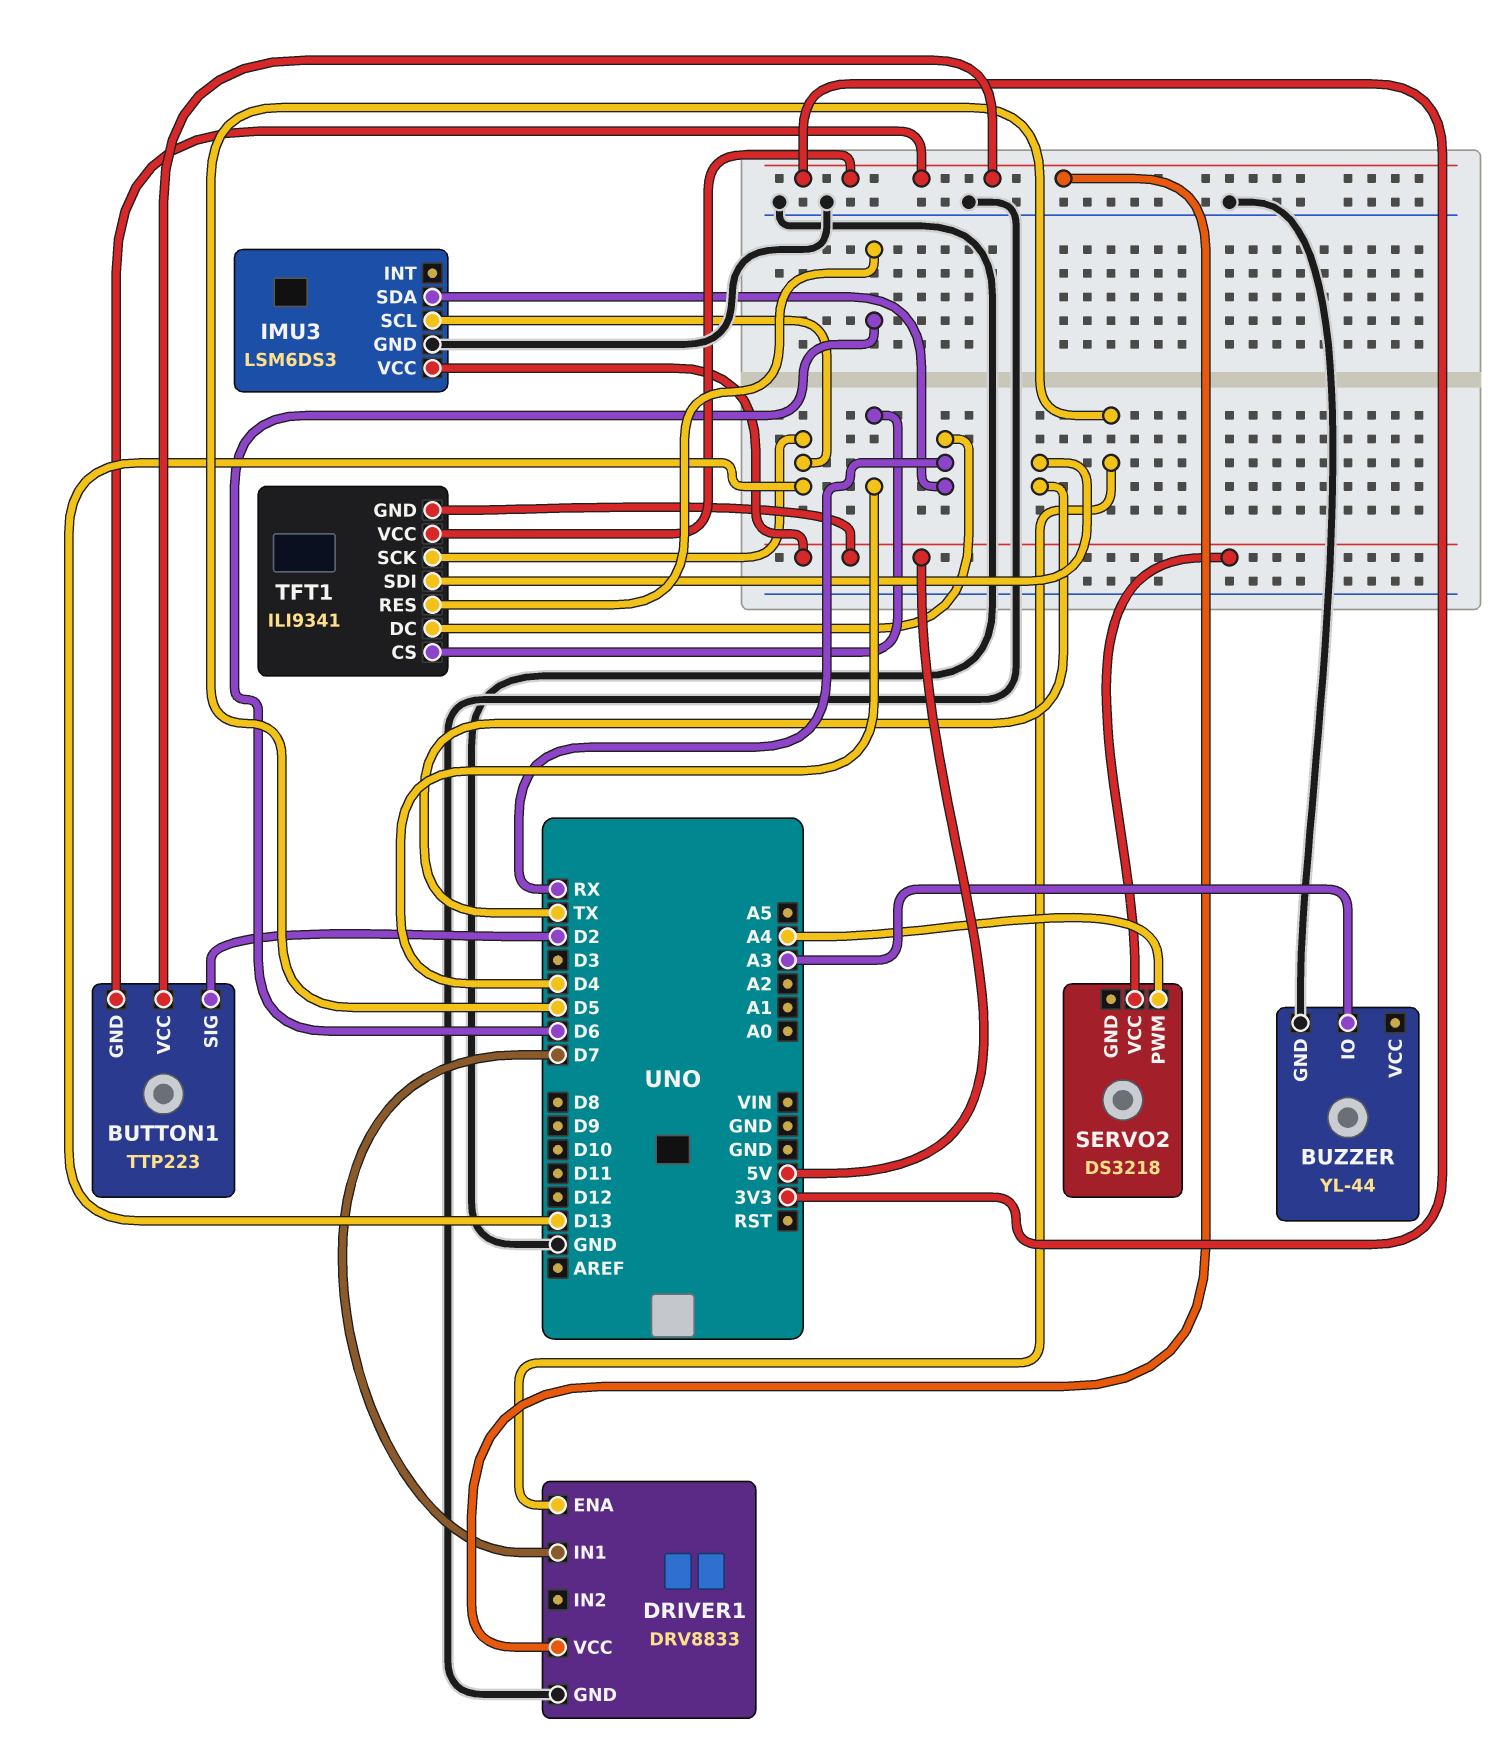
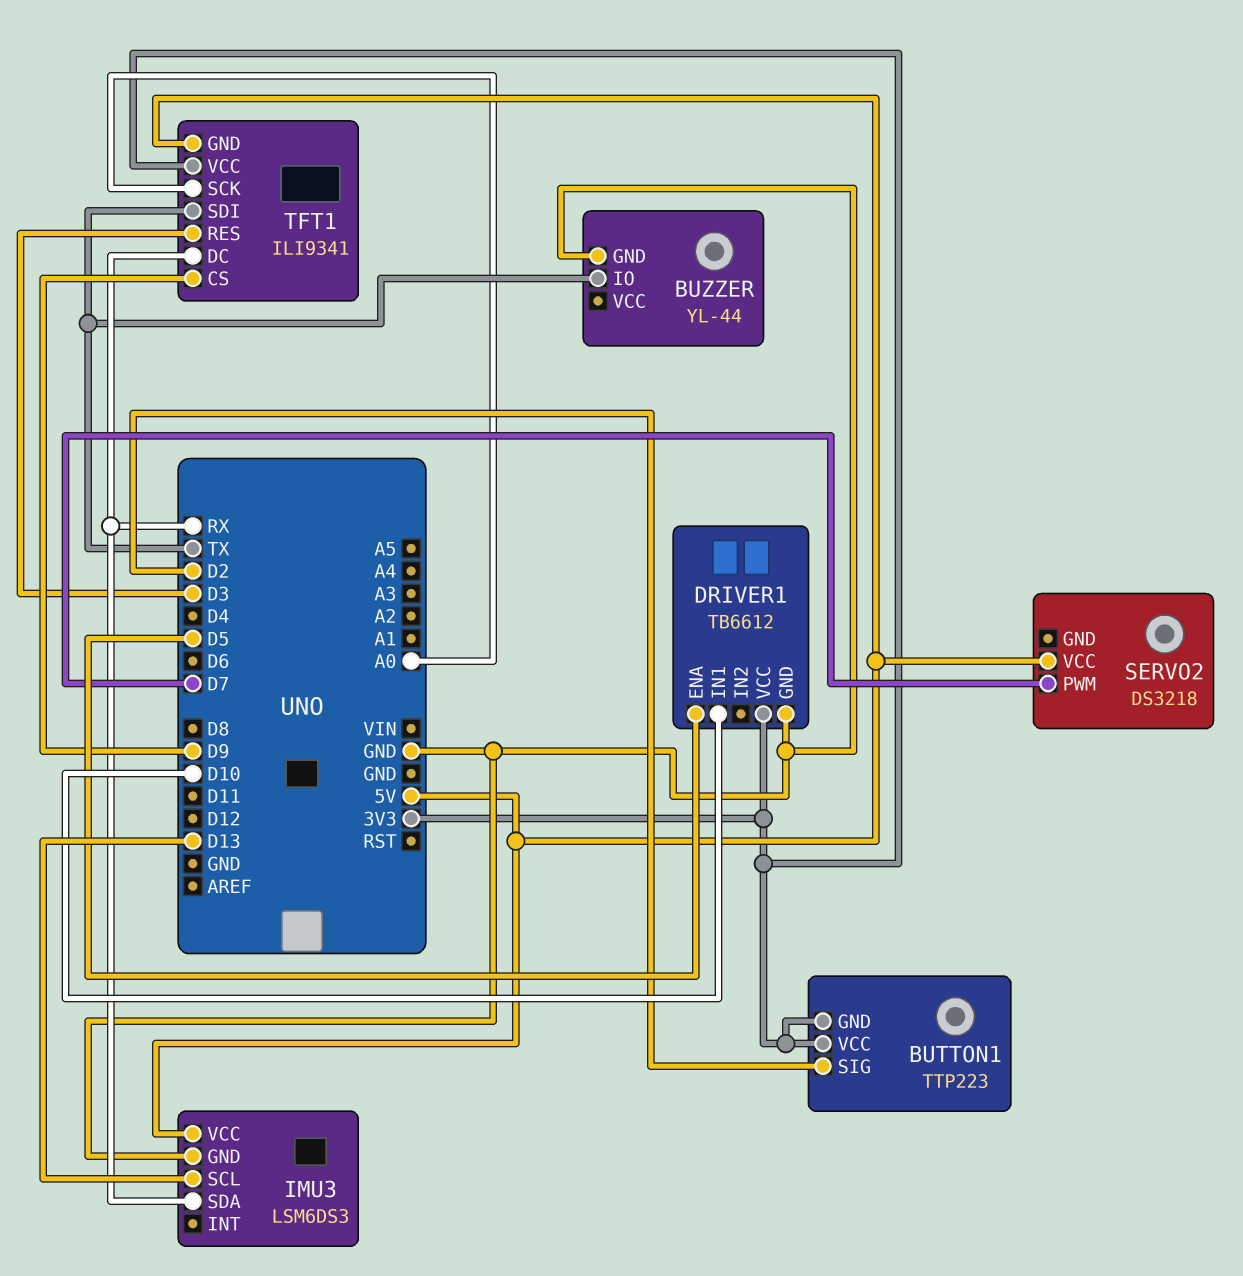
BUZZER pin IO: A3 -> TX
DRIVER1: DRV8833 -> TB6612
DRIVER1 pin IN1: D7 -> D10
SERVO2 pin PWM: A4 -> D7
TFT1 pin CS: D4 -> D9
TFT1 pin RES: D6 -> D3
TFT1 pin SCK: D13 -> A0

